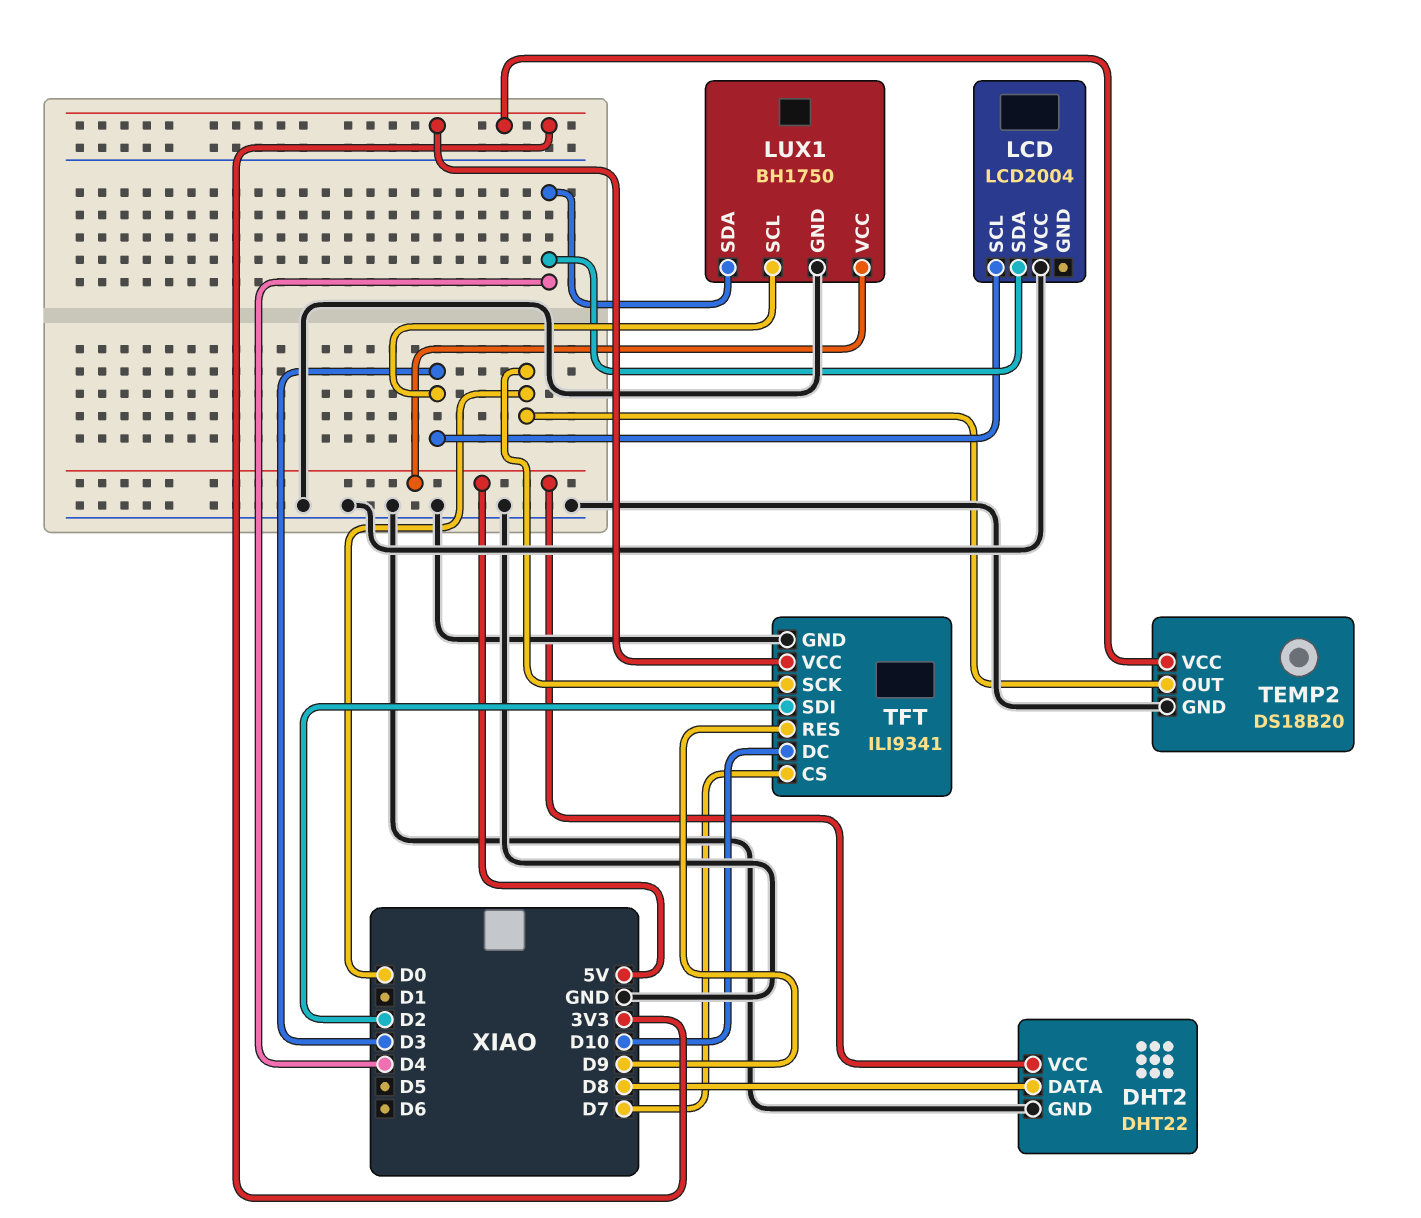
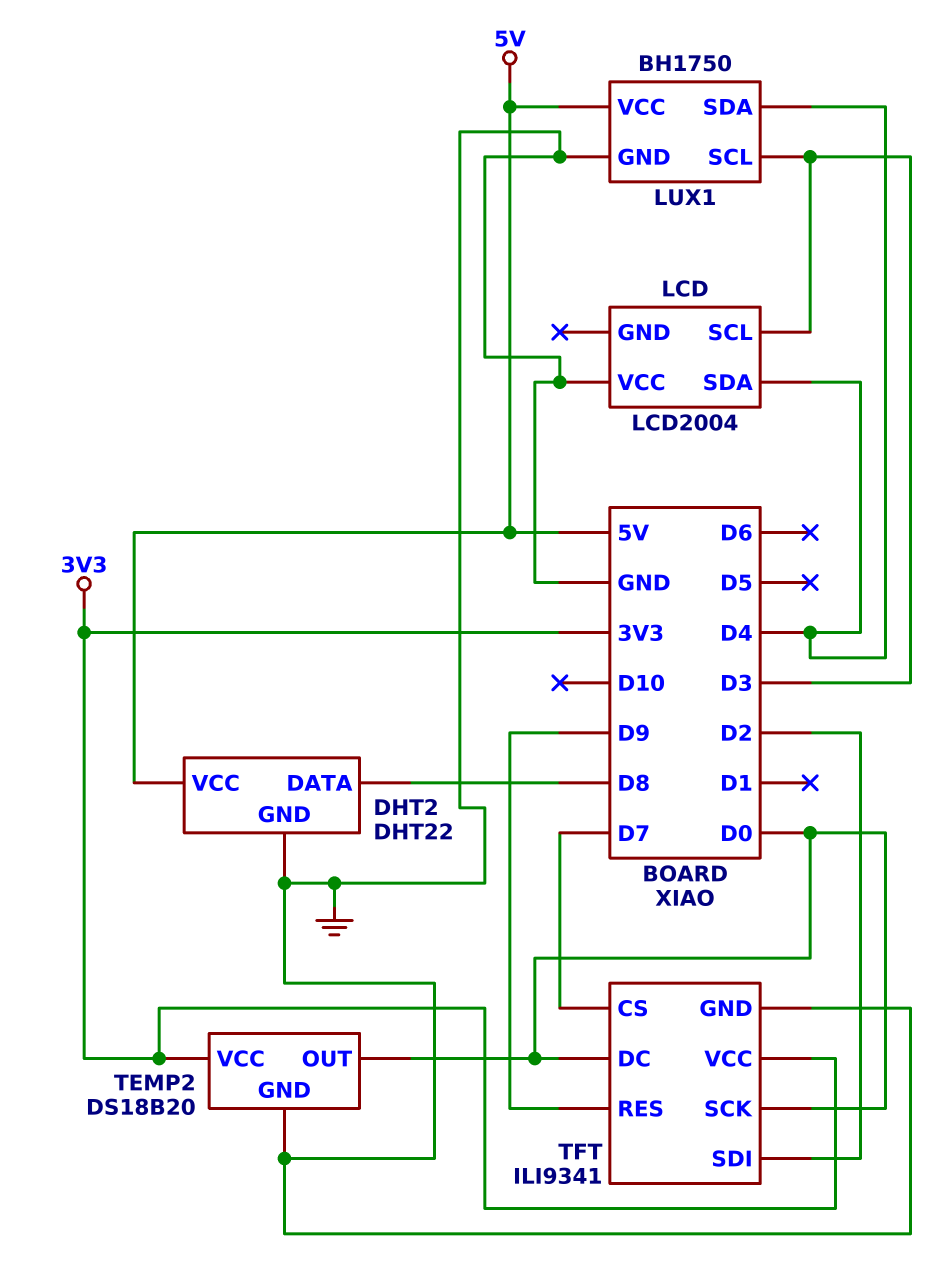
TFT pin DC: D10 -> D0

